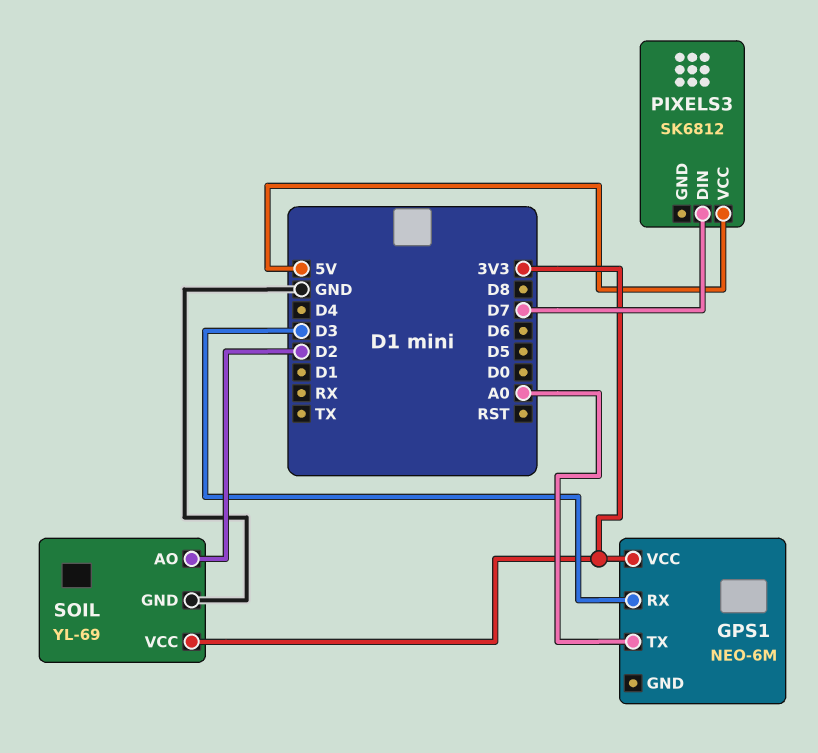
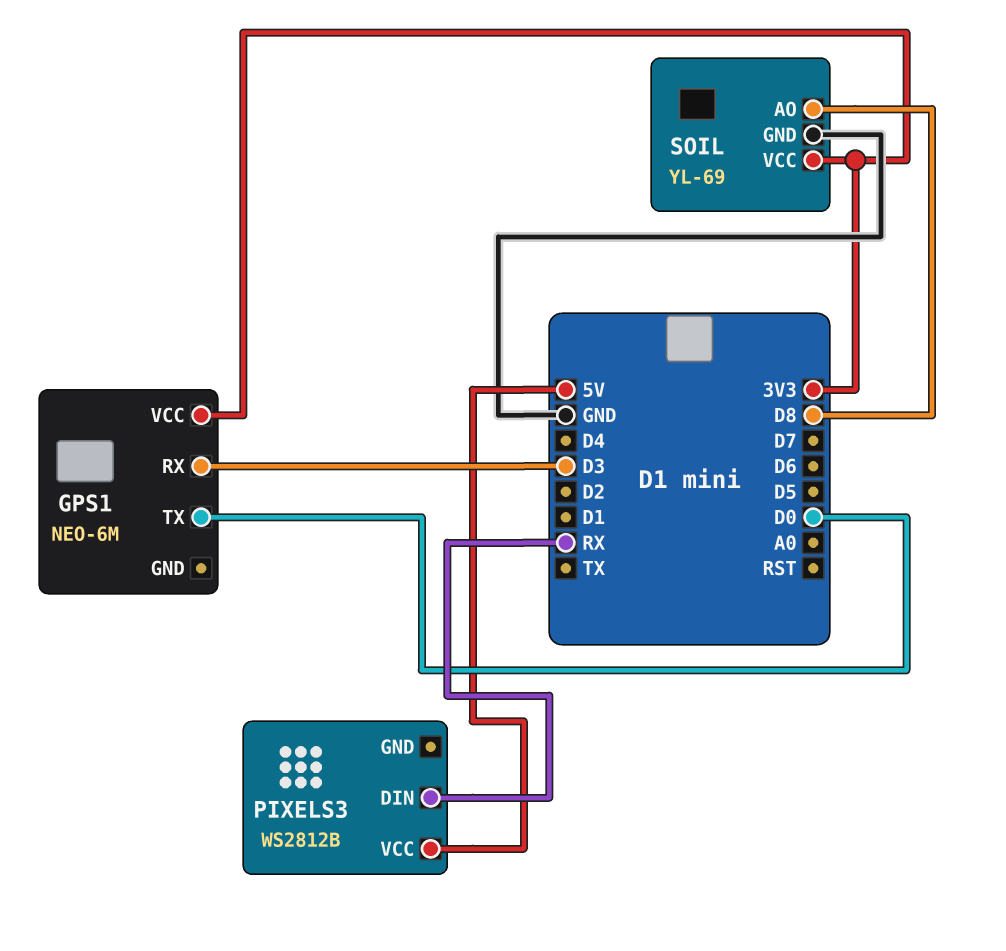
GPS1 pin TX: A0 -> D0
PIXELS3: SK6812 -> WS2812B
PIXELS3 pin DIN: D7 -> RX
SOIL pin AO: D2 -> D8

